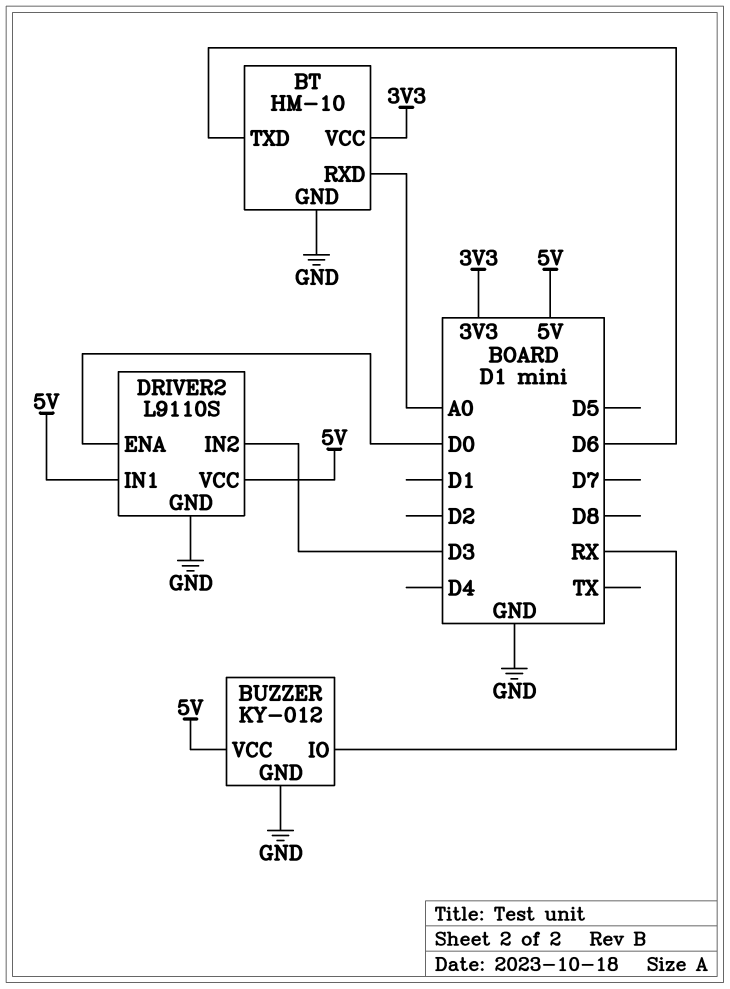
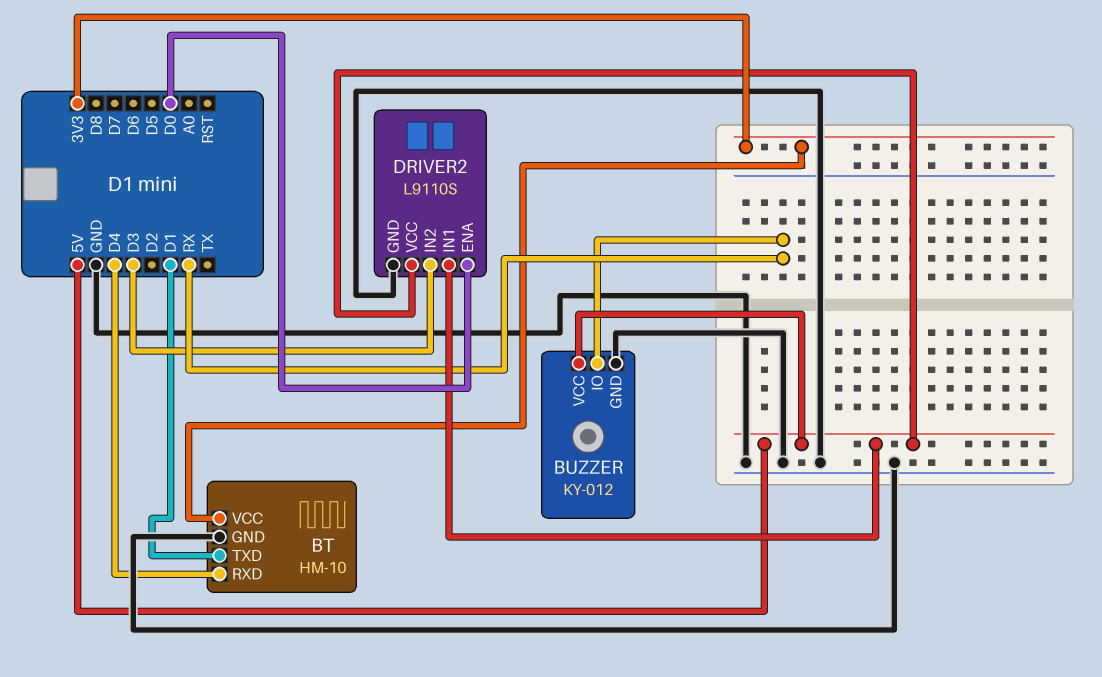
BT pin RXD: A0 -> D4
BT pin TXD: D6 -> D1

